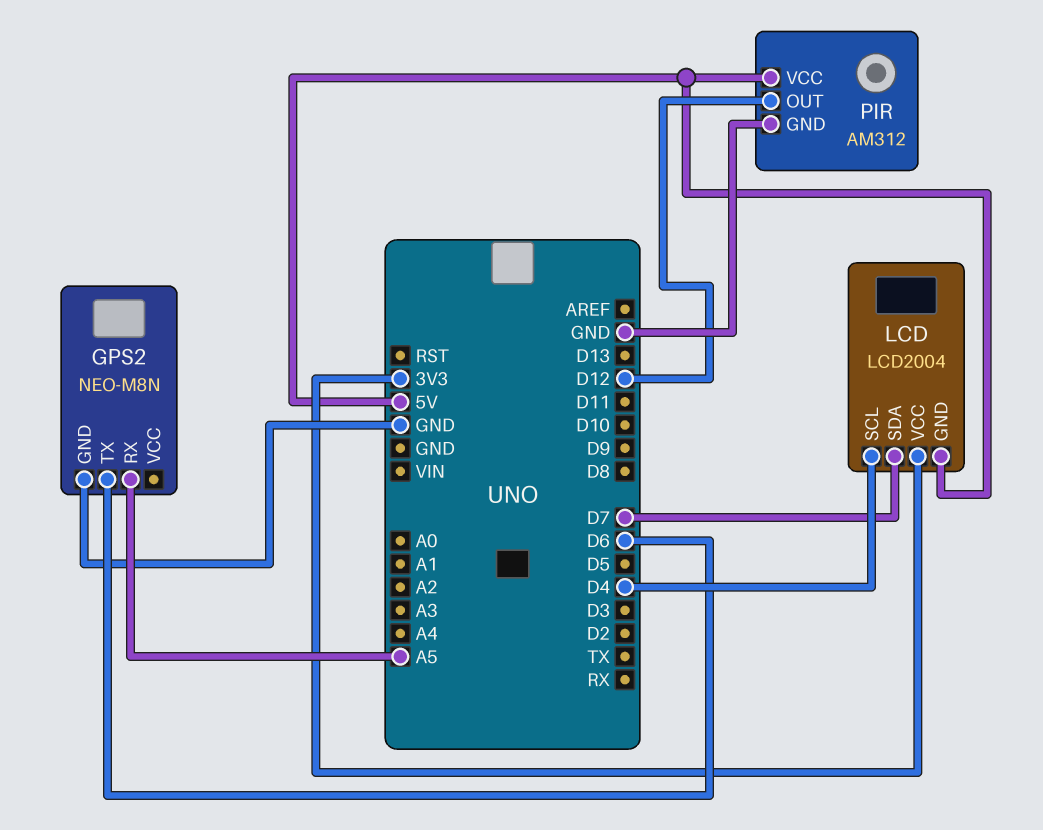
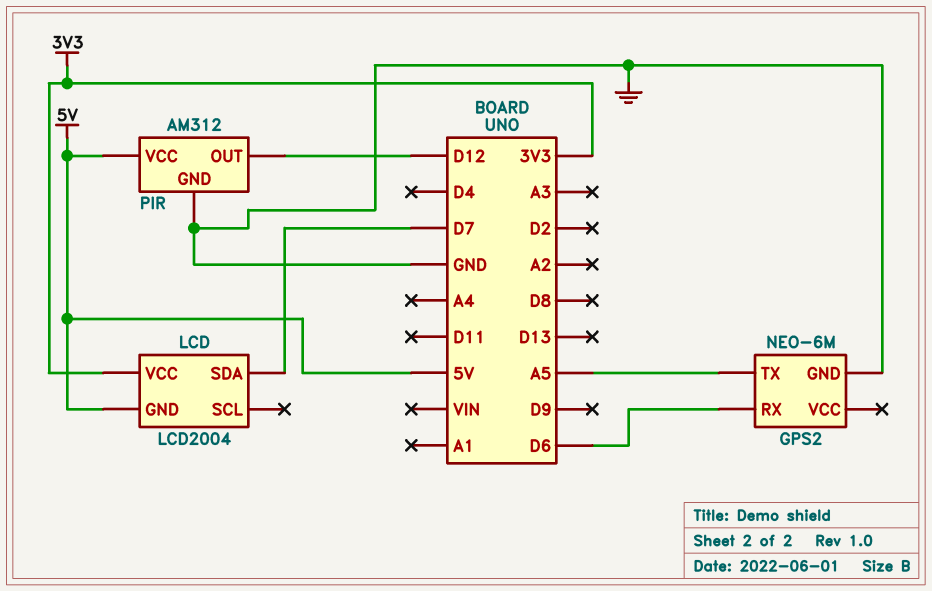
GPS2: NEO-M8N -> NEO-6M
GPS2 pin RX: A5 -> D6
GPS2 pin TX: D6 -> A5
LCD pin SCL: D4 -> none

